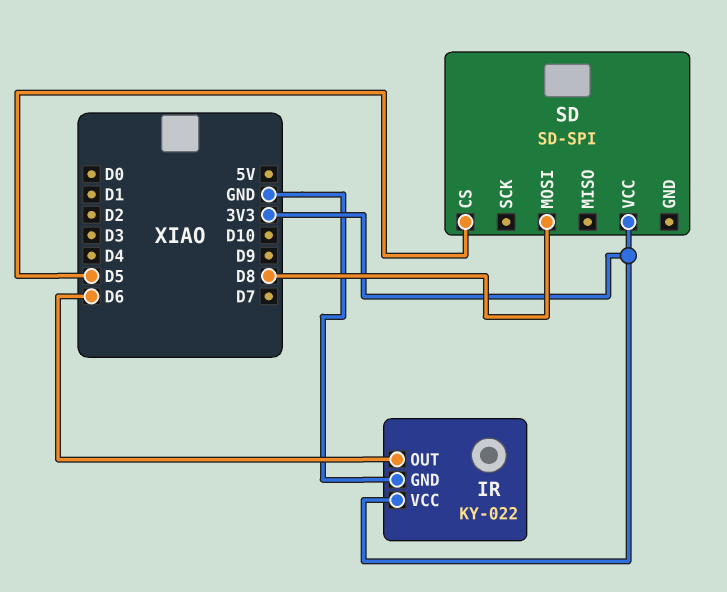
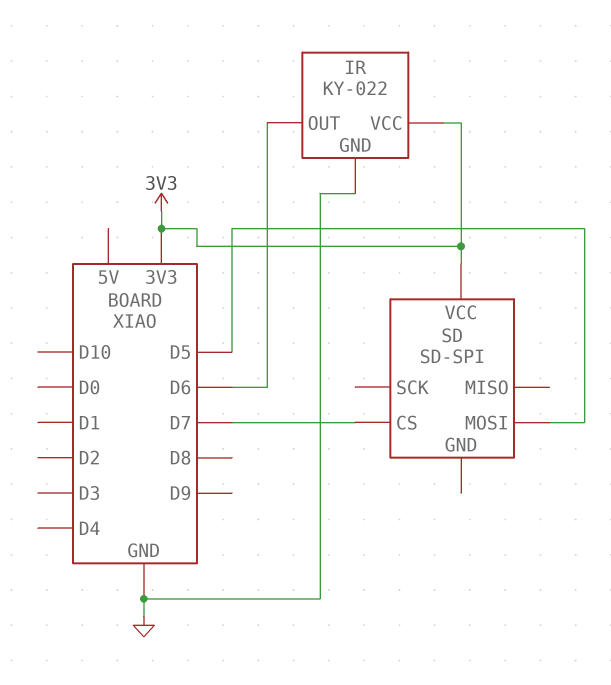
SD pin CS: D5 -> D7
SD pin MOSI: D8 -> D5

